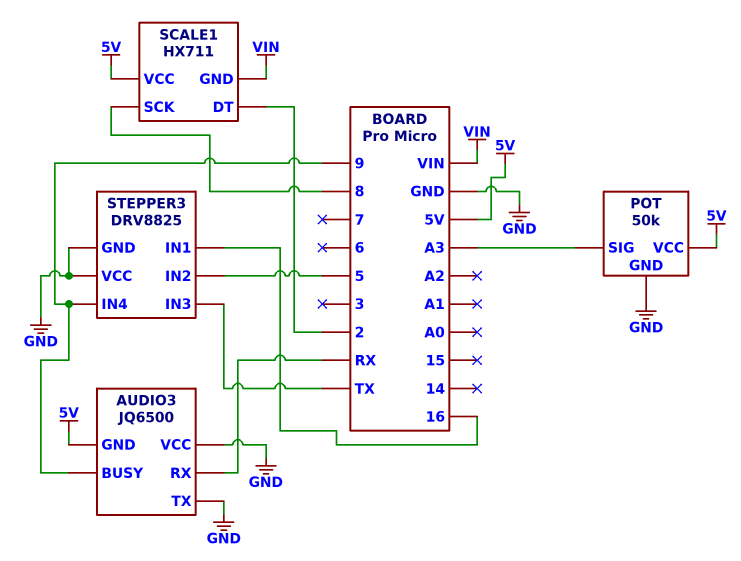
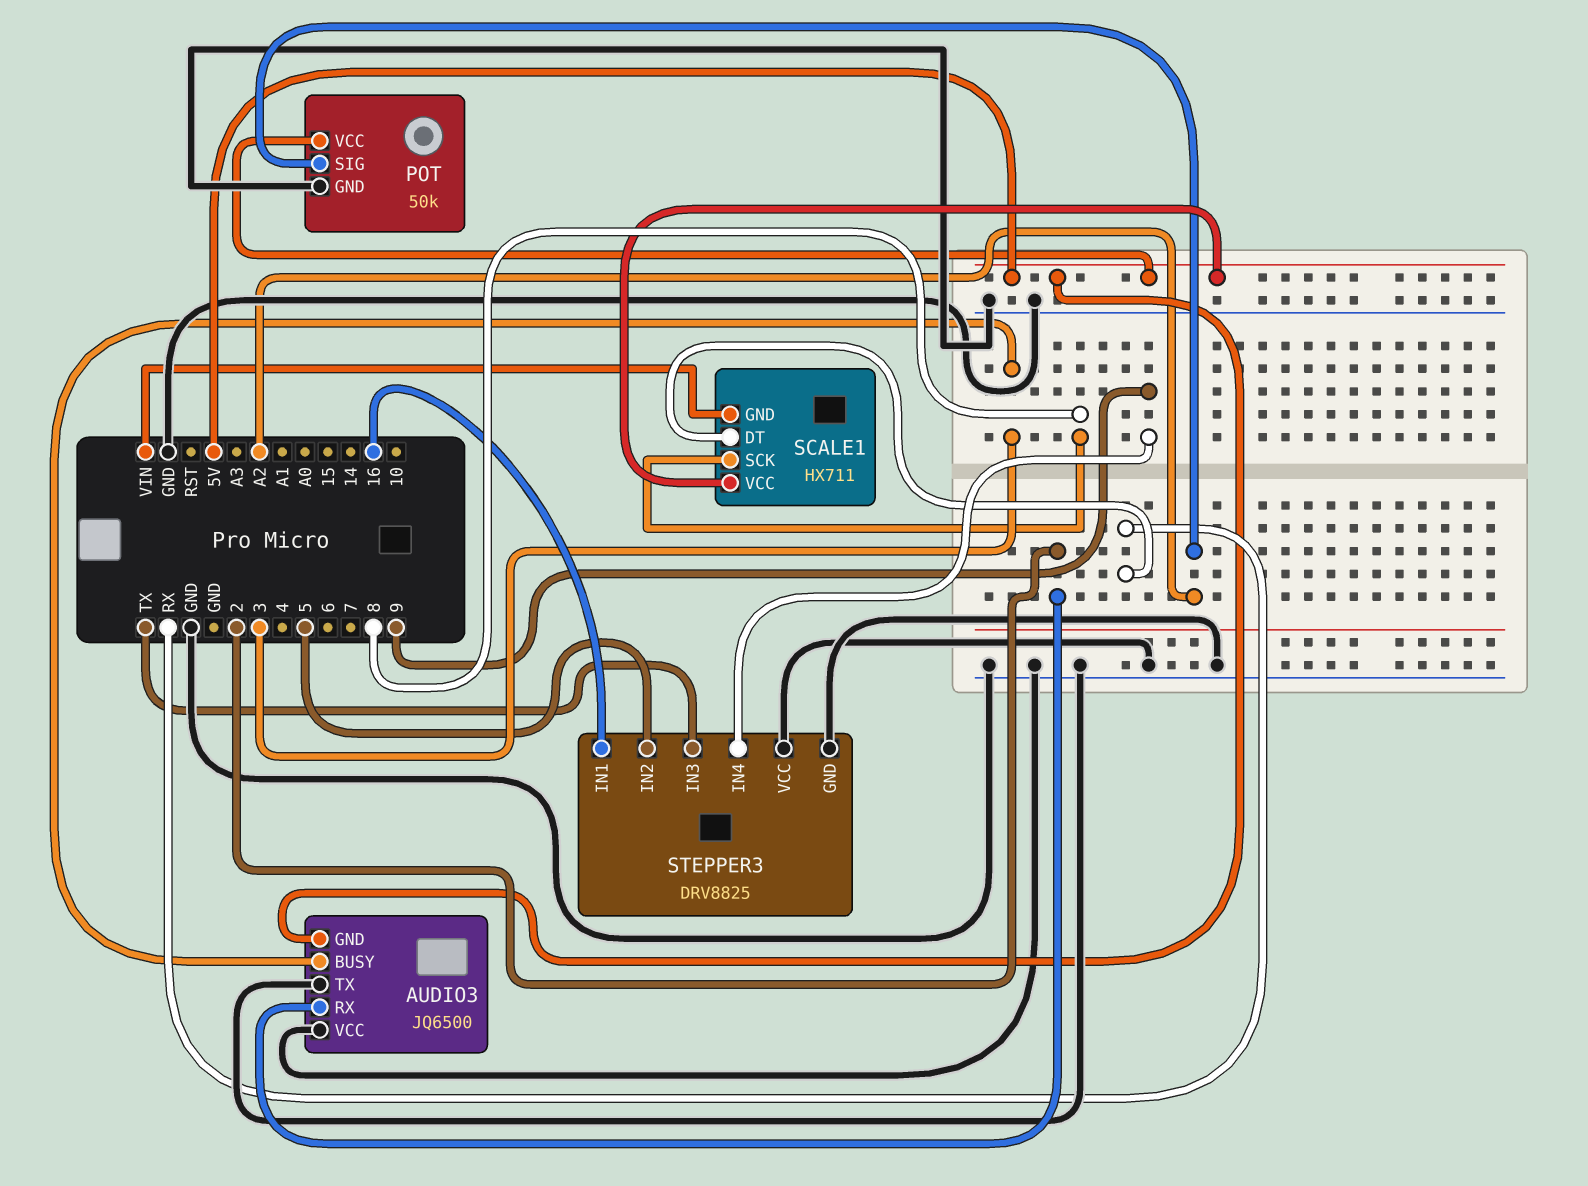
AUDIO3 pin BUSY: 9 -> 3
AUDIO3 pin RX: RX -> 2
POT pin SIG: A3 -> A2
SCALE1 pin DT: 2 -> RX

